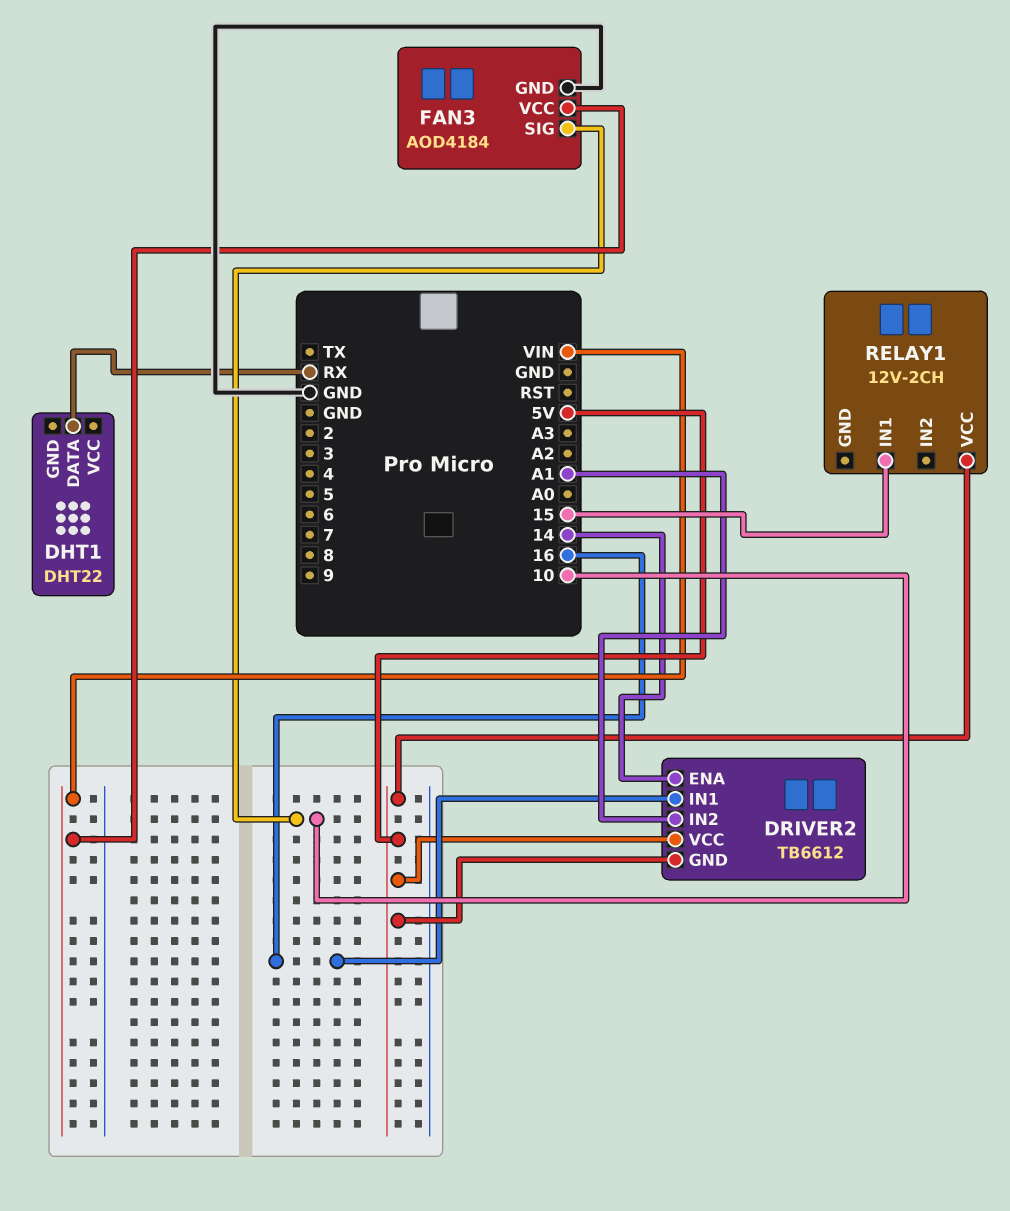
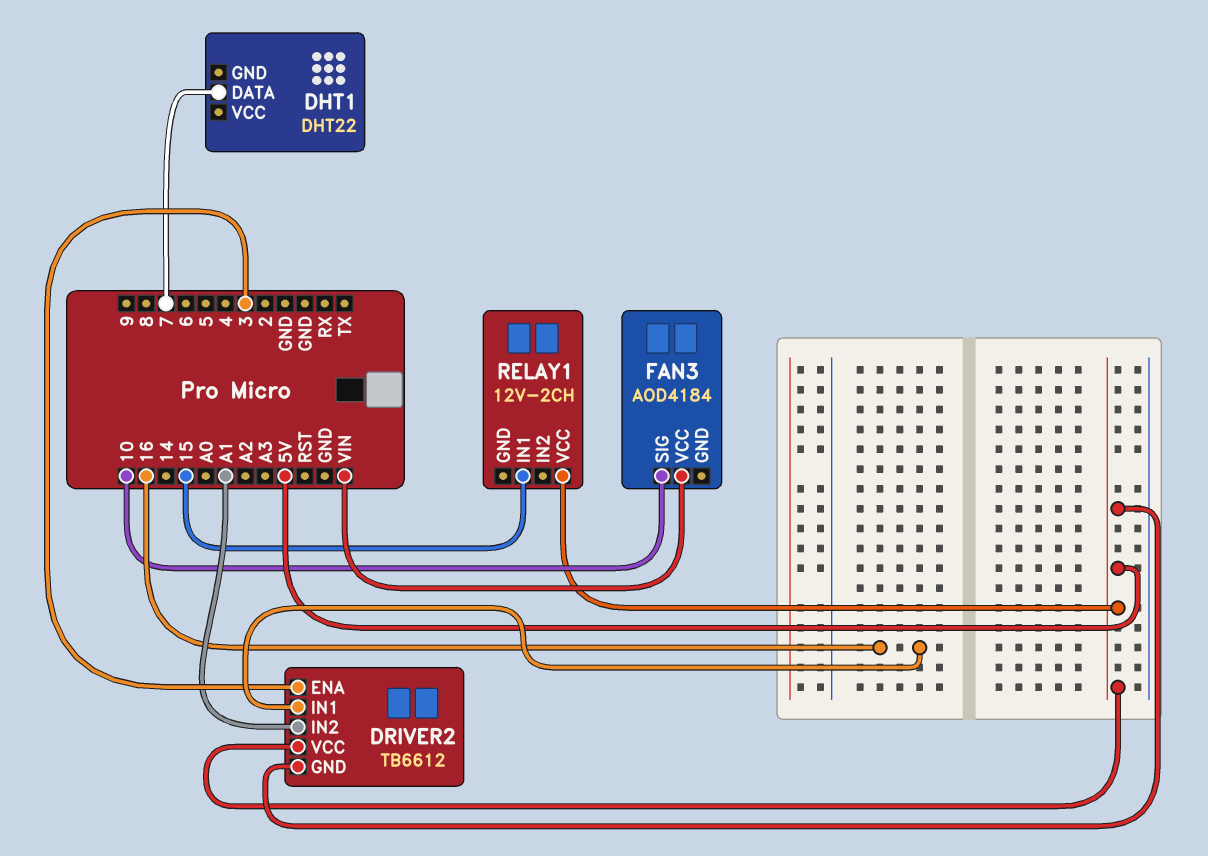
DHT1 pin DATA: RX -> 7
DRIVER2 pin ENA: 14 -> 3
FAN3 pin GND: GND -> none

